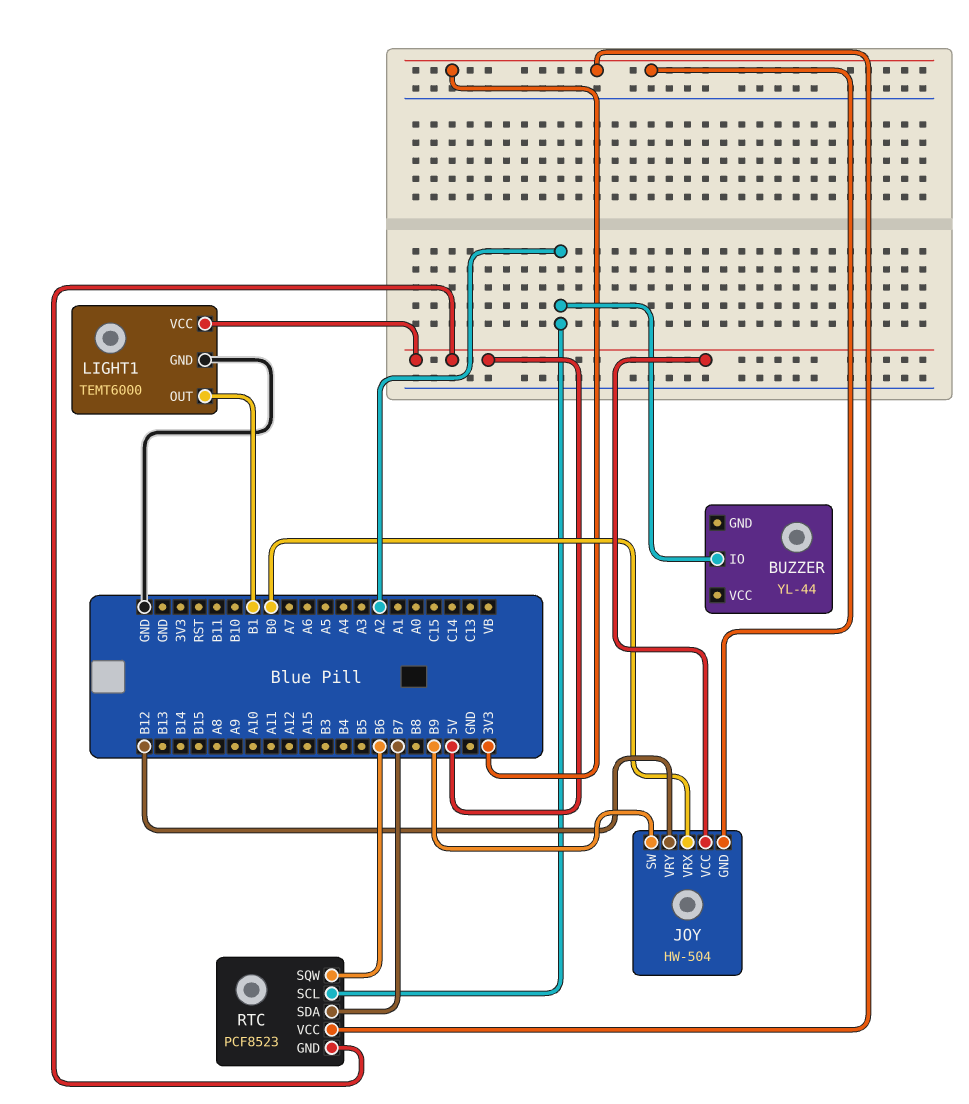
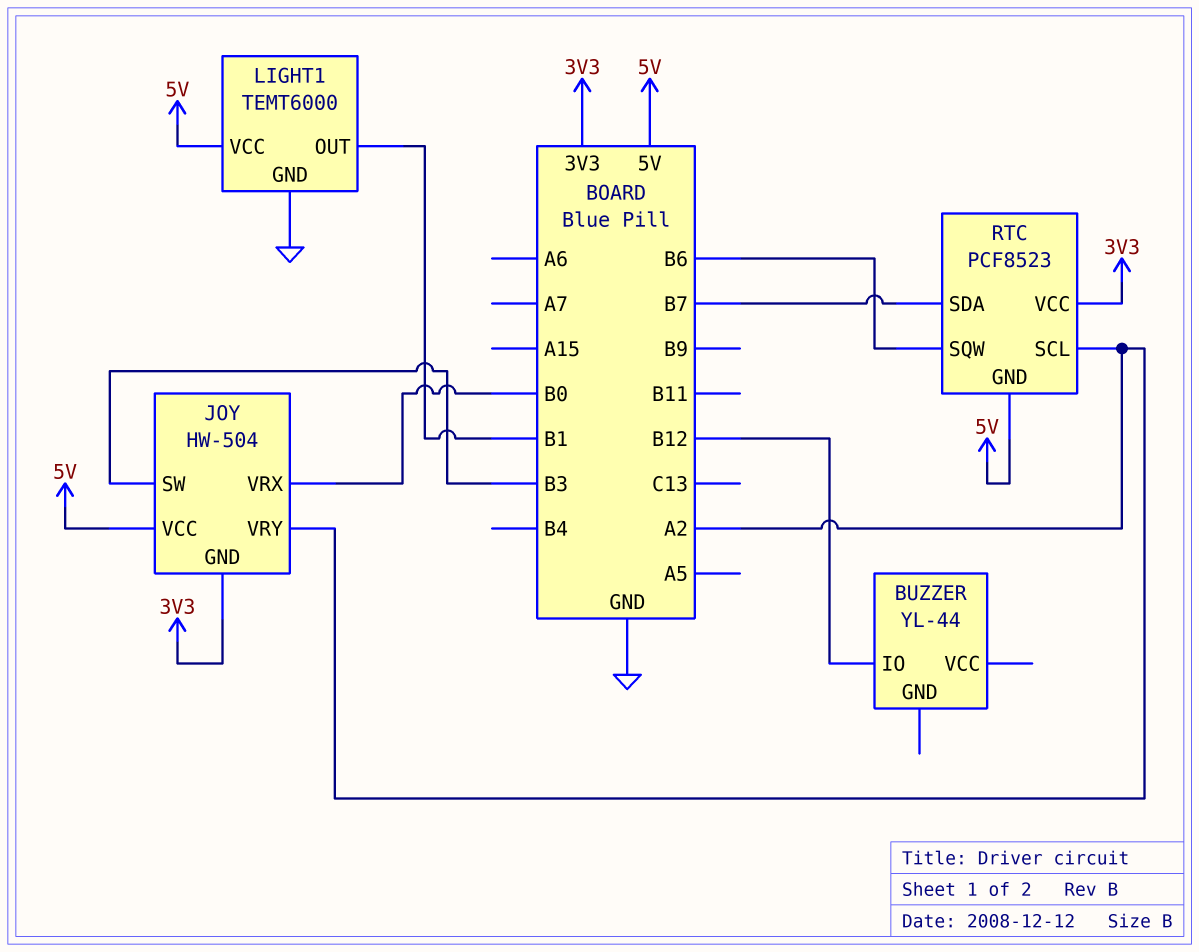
BUZZER pin IO: A2 -> B12
JOY pin SW: B9 -> B3
JOY pin VRY: B12 -> A2

